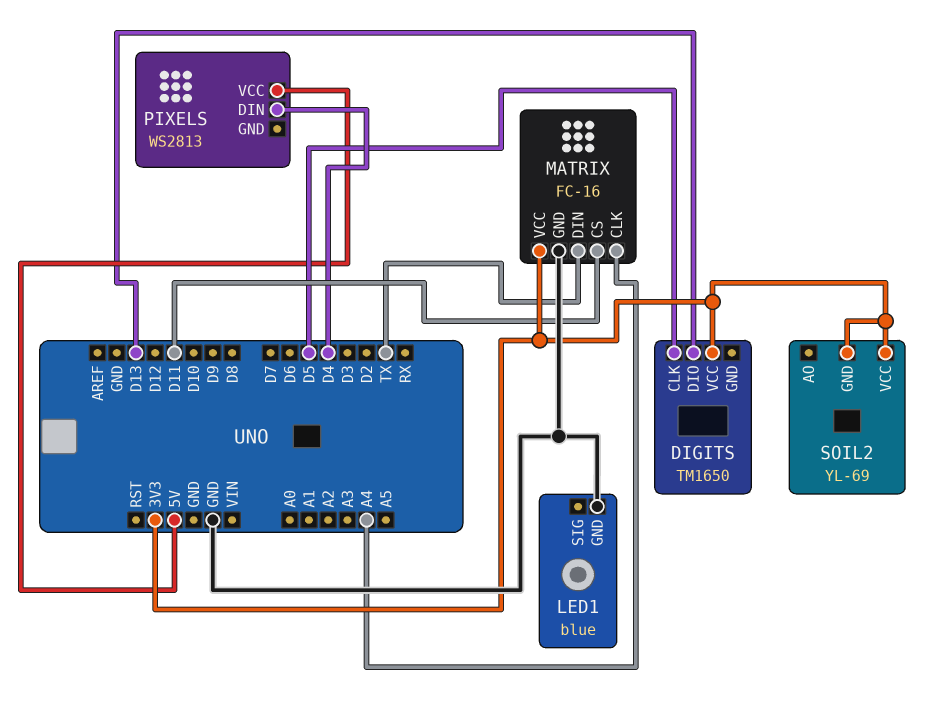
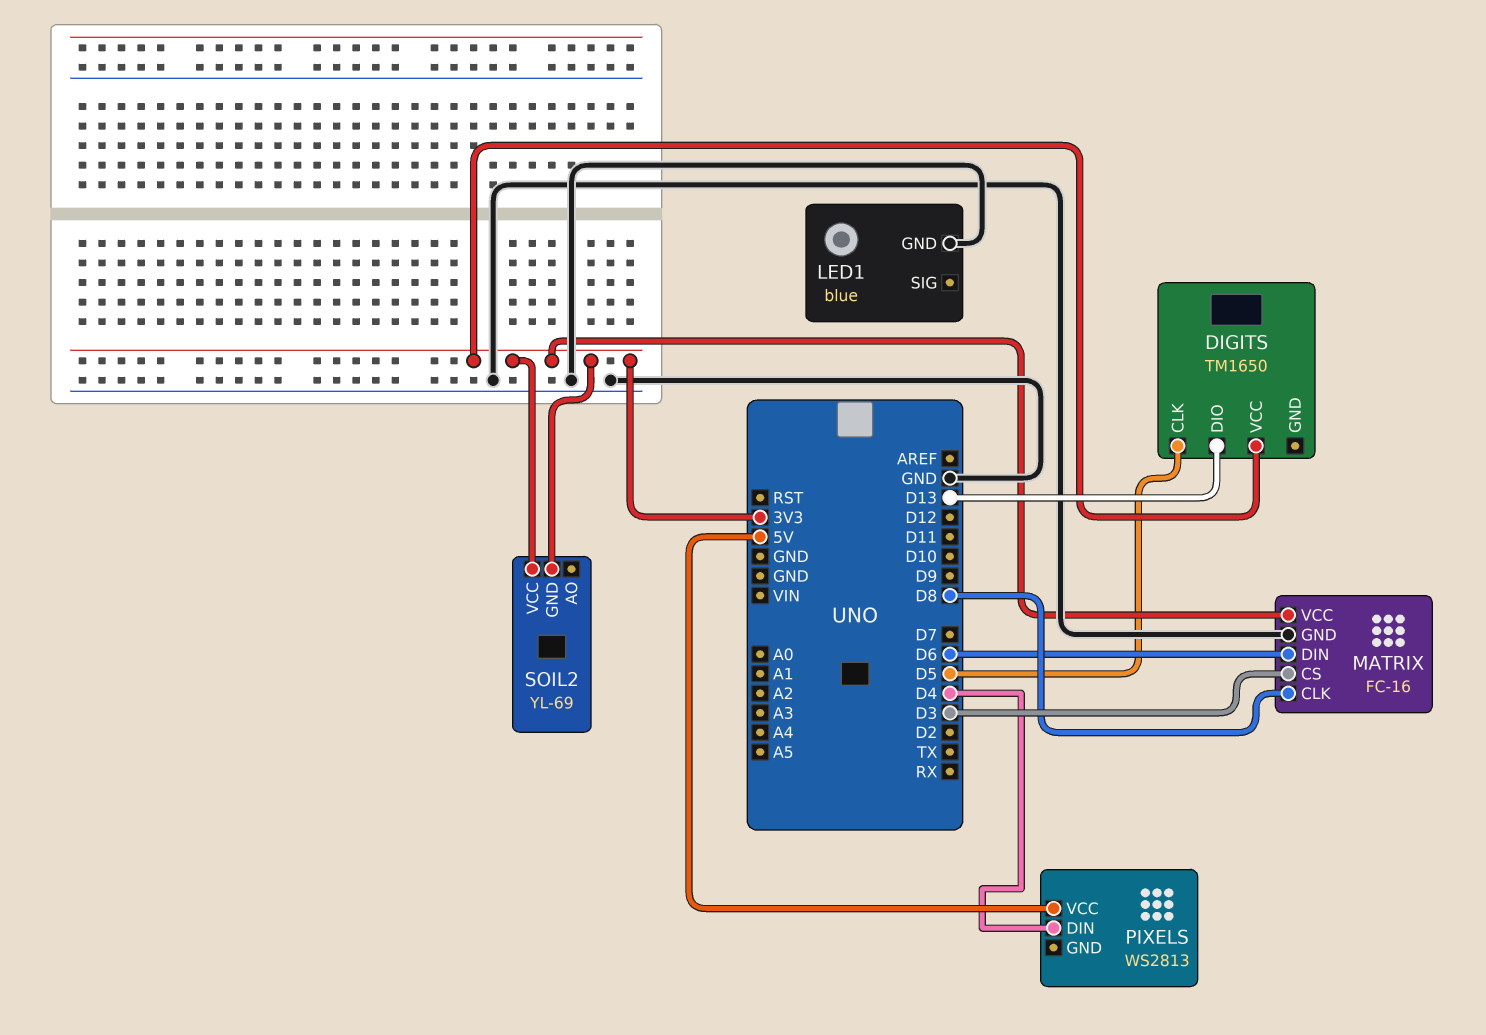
MATRIX pin CLK: A4 -> D8
MATRIX pin CS: D11 -> D3
MATRIX pin DIN: TX -> D6

